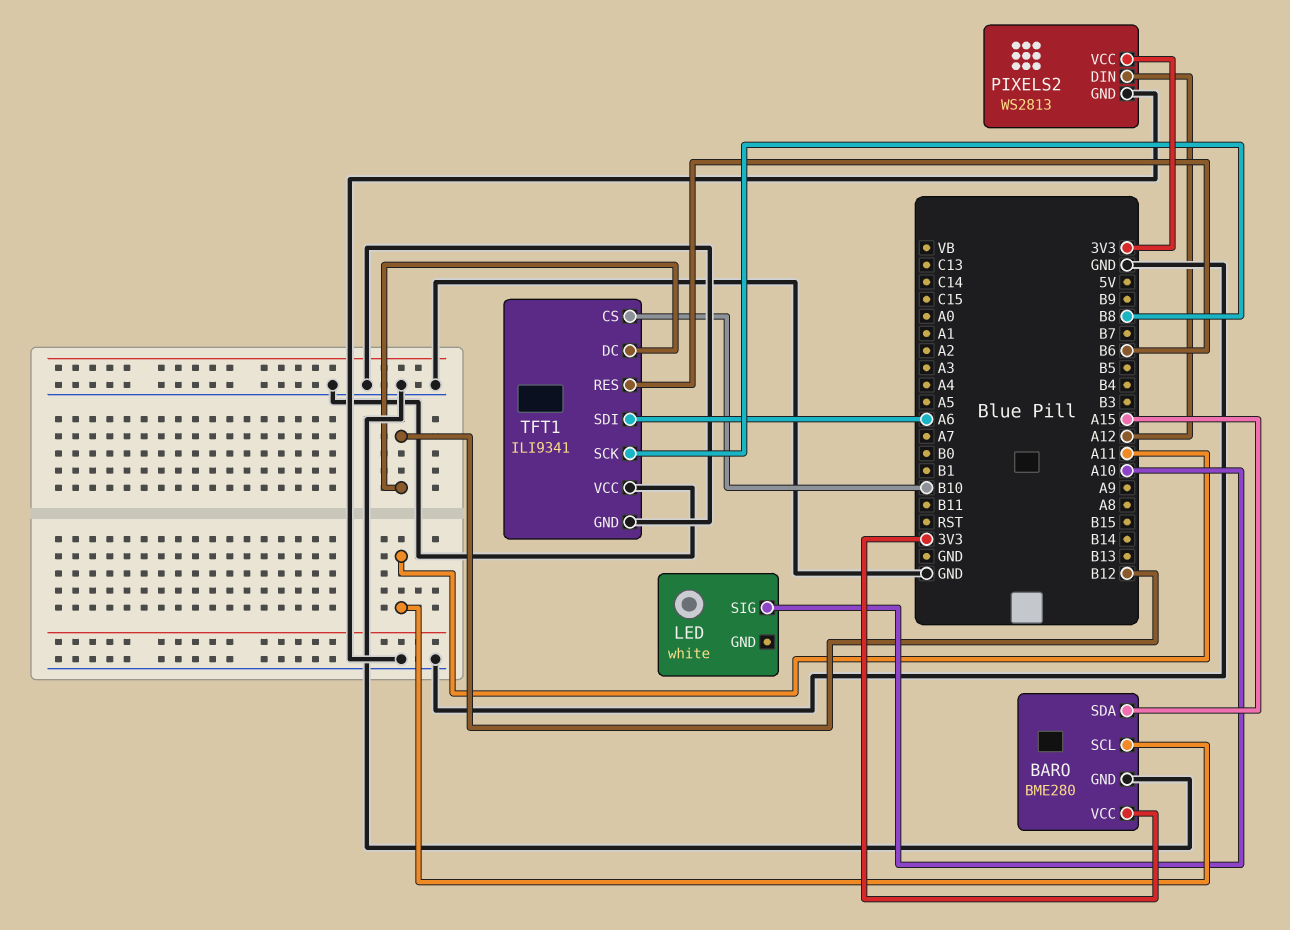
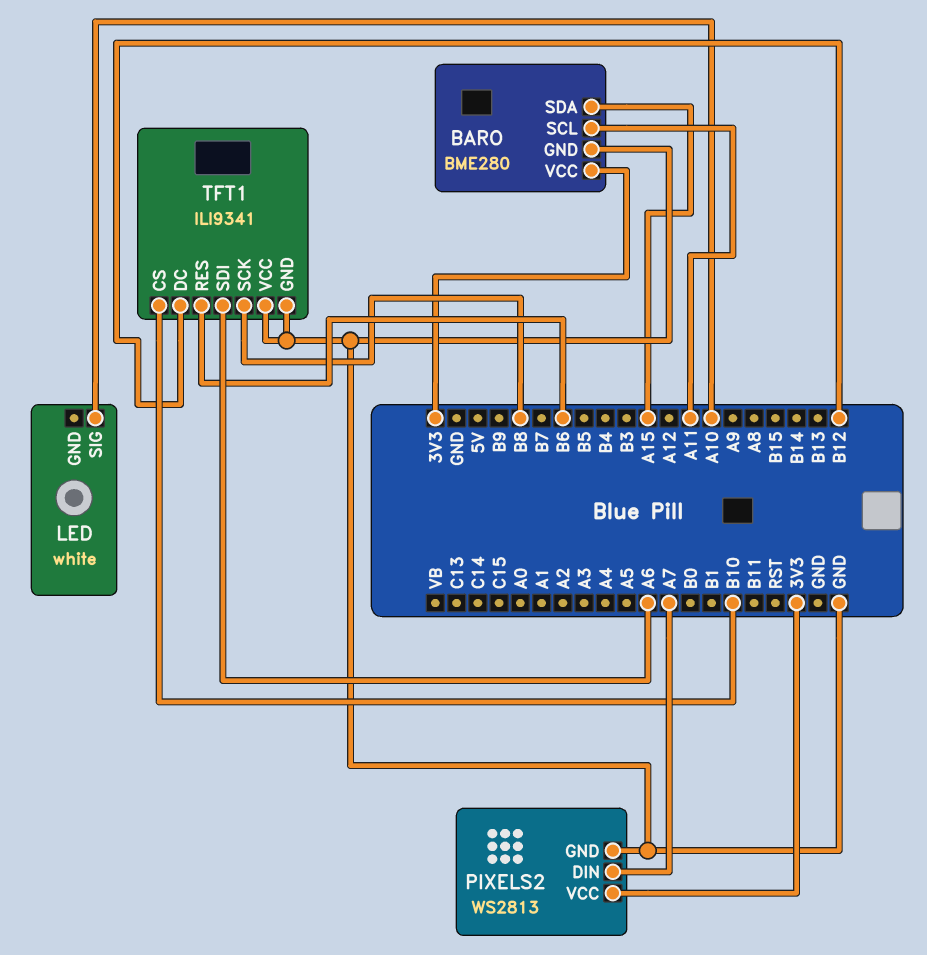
PIXELS2 pin DIN: A12 -> A7

